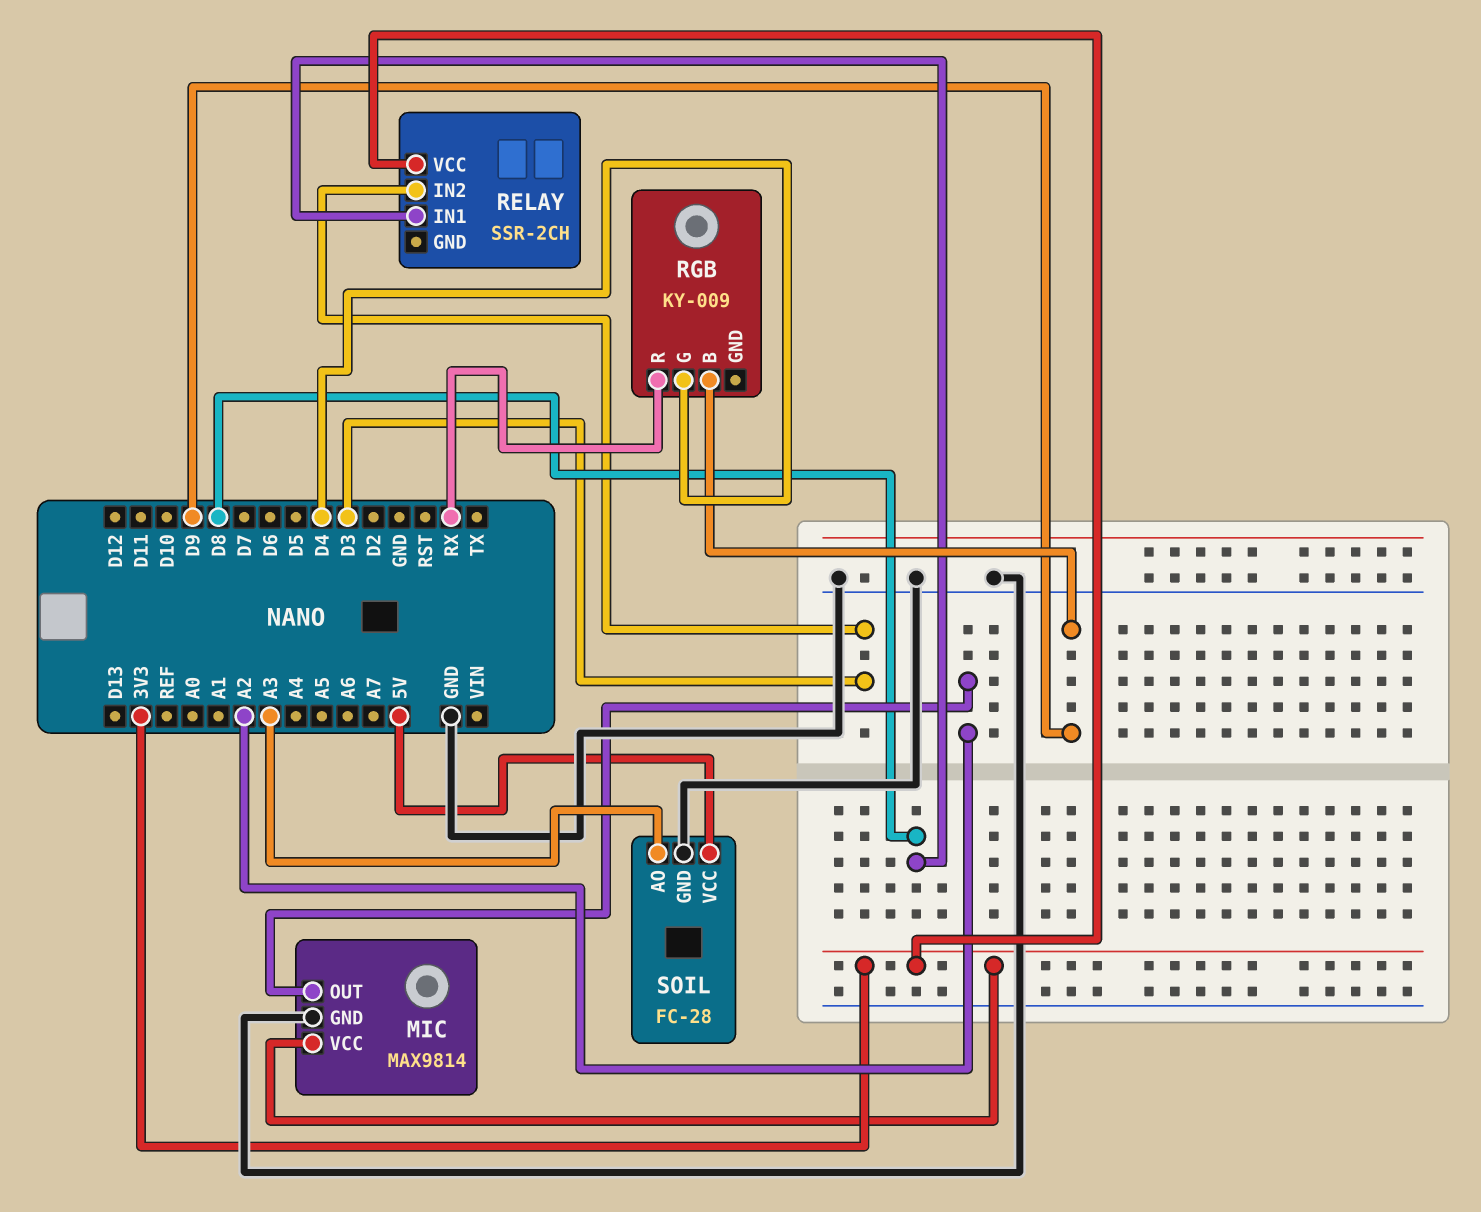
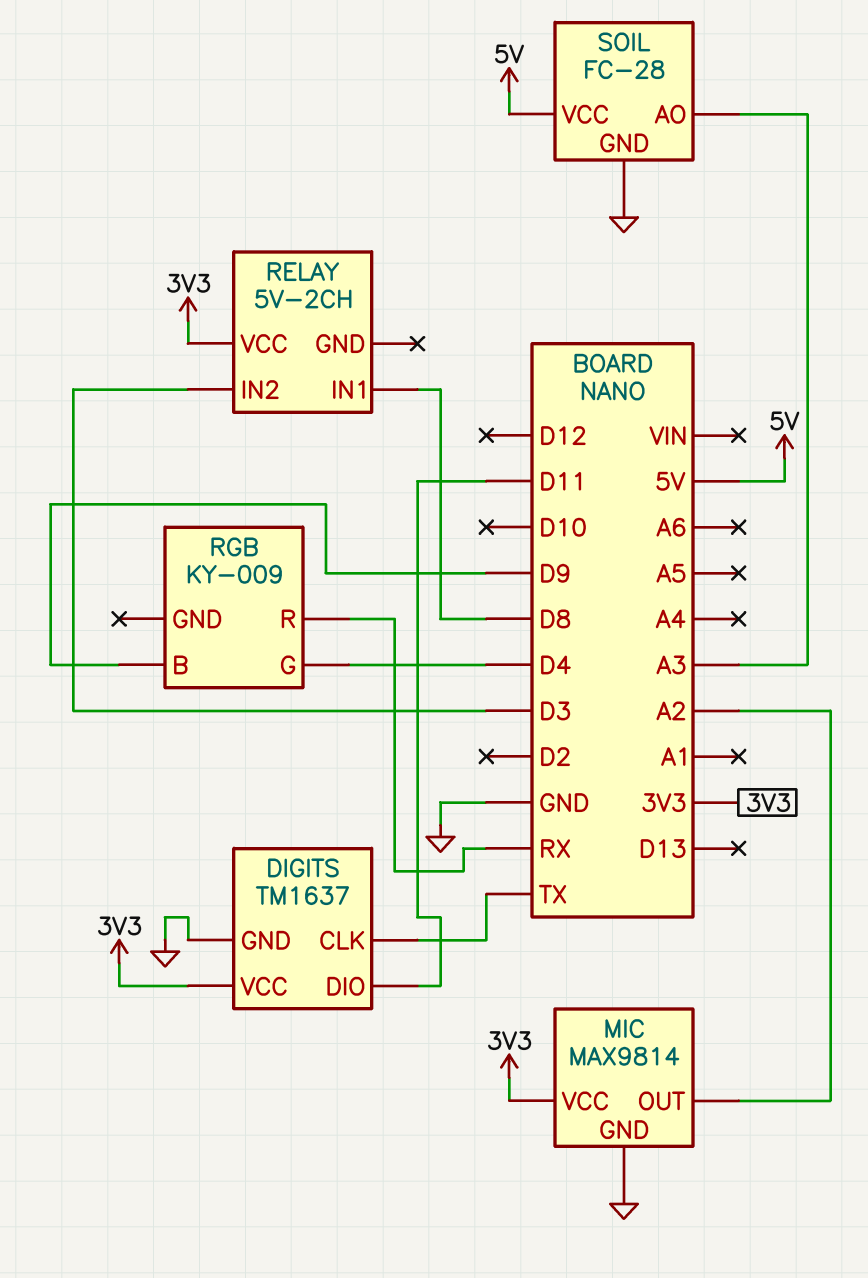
DIGITS: none -> TM1637
DIGITS pin CLK: none -> TX
DIGITS pin DIO: none -> D11
DIGITS pin GND: none -> GND
DIGITS pin VCC: none -> 3V3
RELAY: SSR-2CH -> 5V-2CH

